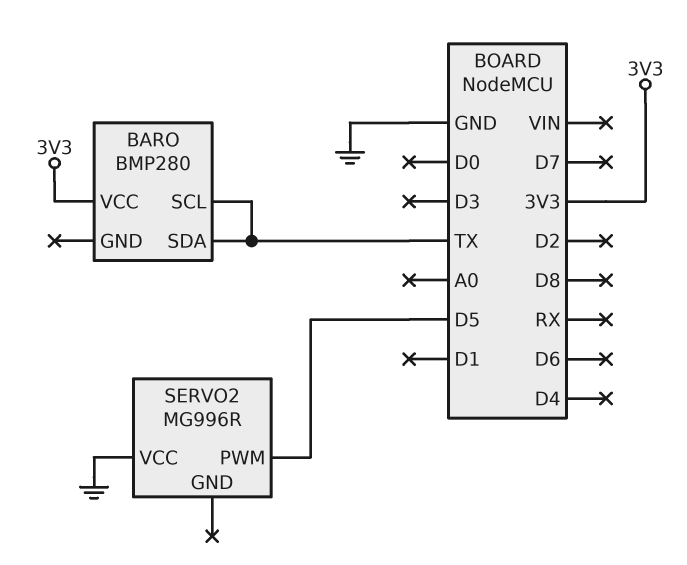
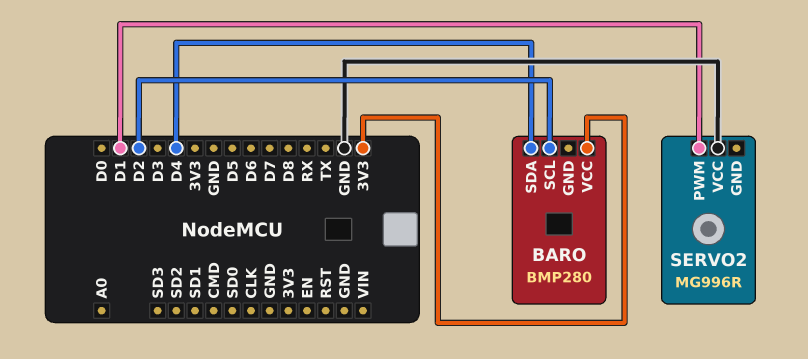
BARO pin SCL: TX -> D2
BARO pin SDA: TX -> D4
SERVO2 pin PWM: D5 -> D1

